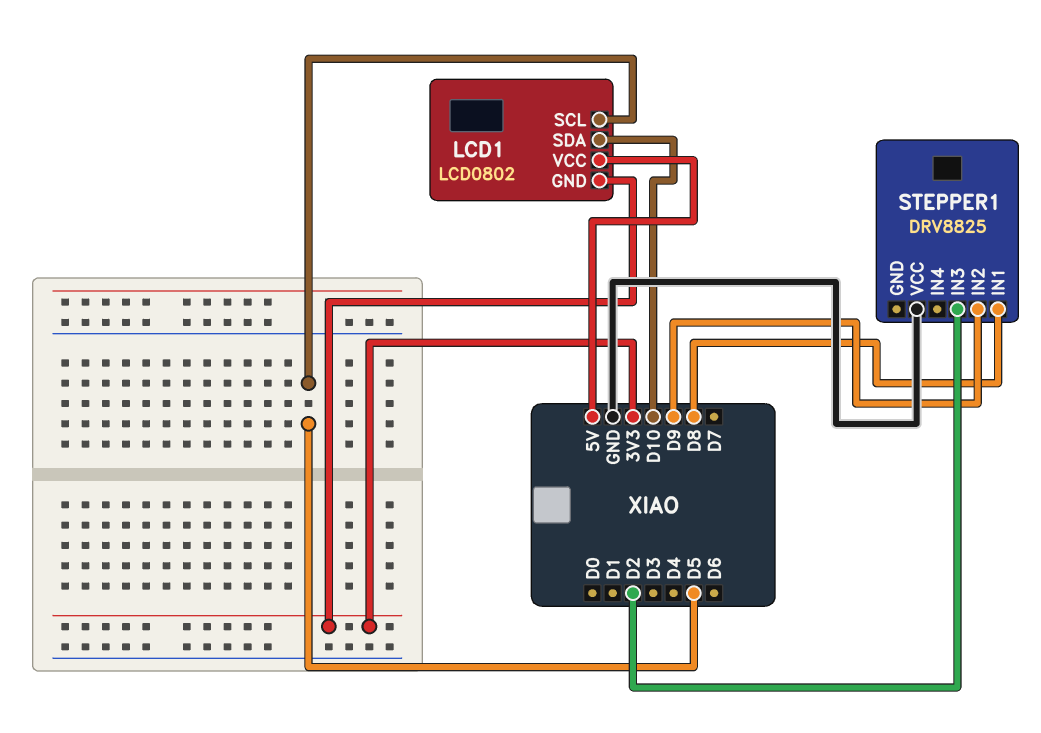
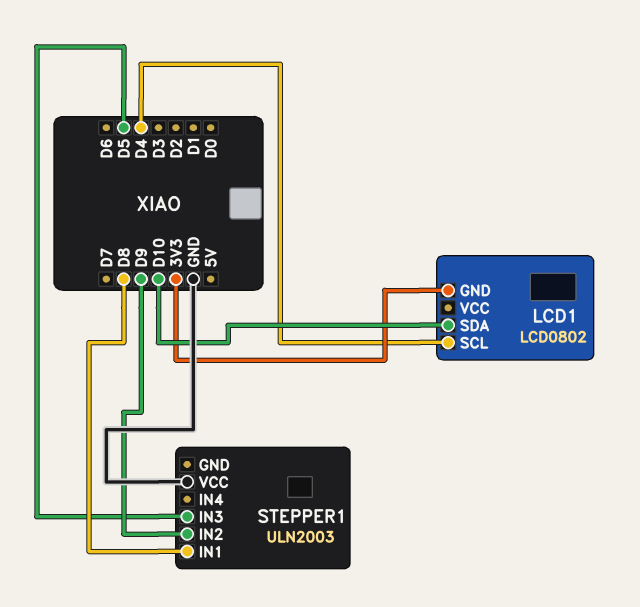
LCD1 pin SCL: D5 -> D4
LCD1 pin VCC: 5V -> none
STEPPER1: DRV8825 -> ULN2003
STEPPER1 pin IN3: D2 -> D5

